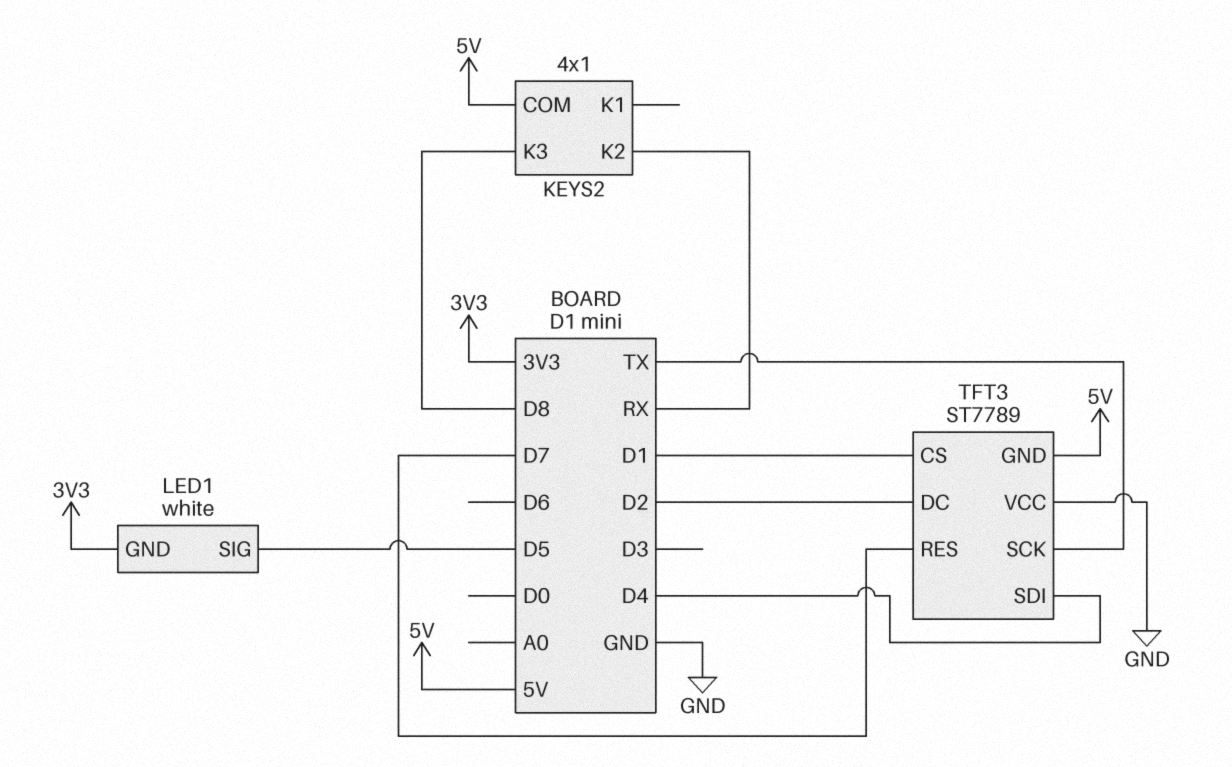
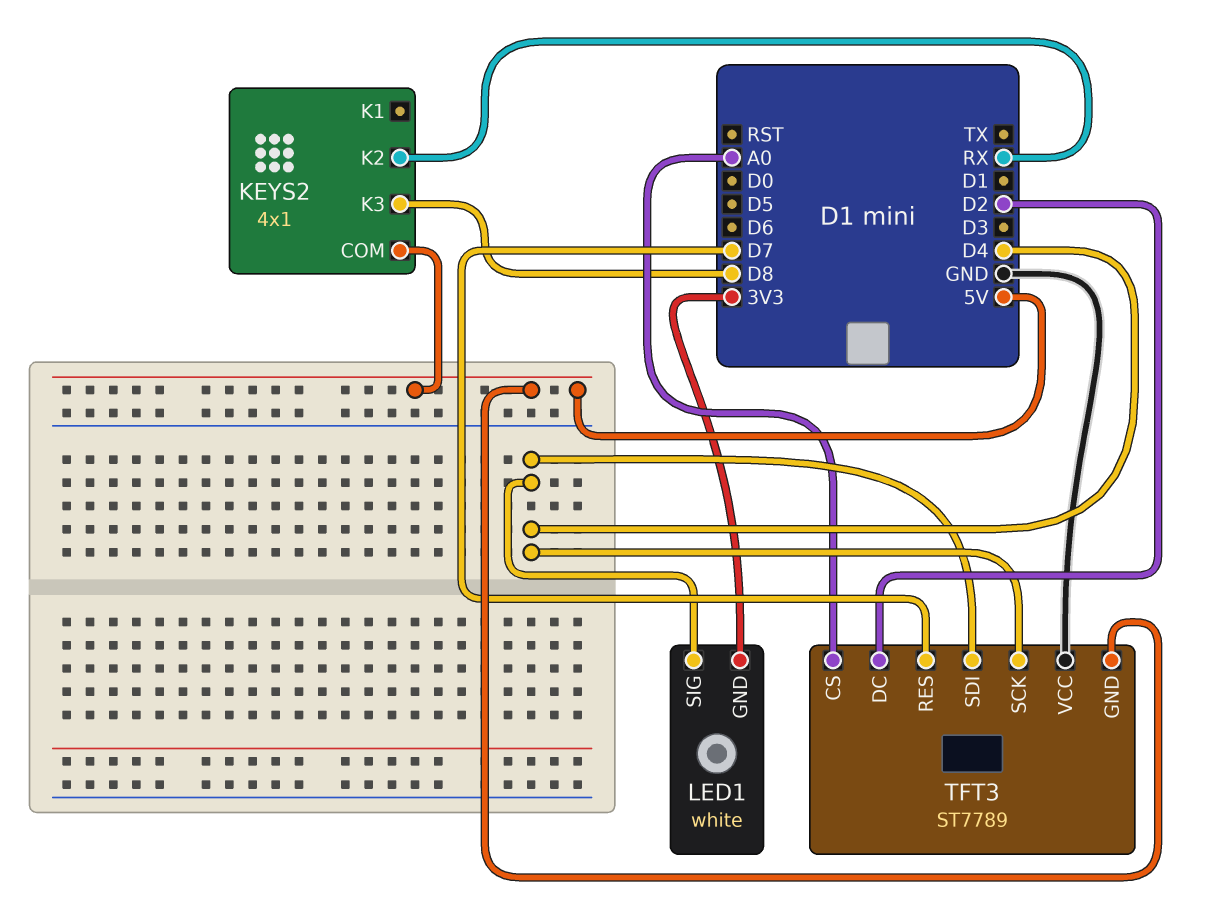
LED1 pin SIG: D5 -> D4
TFT3 pin CS: D1 -> A0
TFT3 pin SCK: TX -> D4

